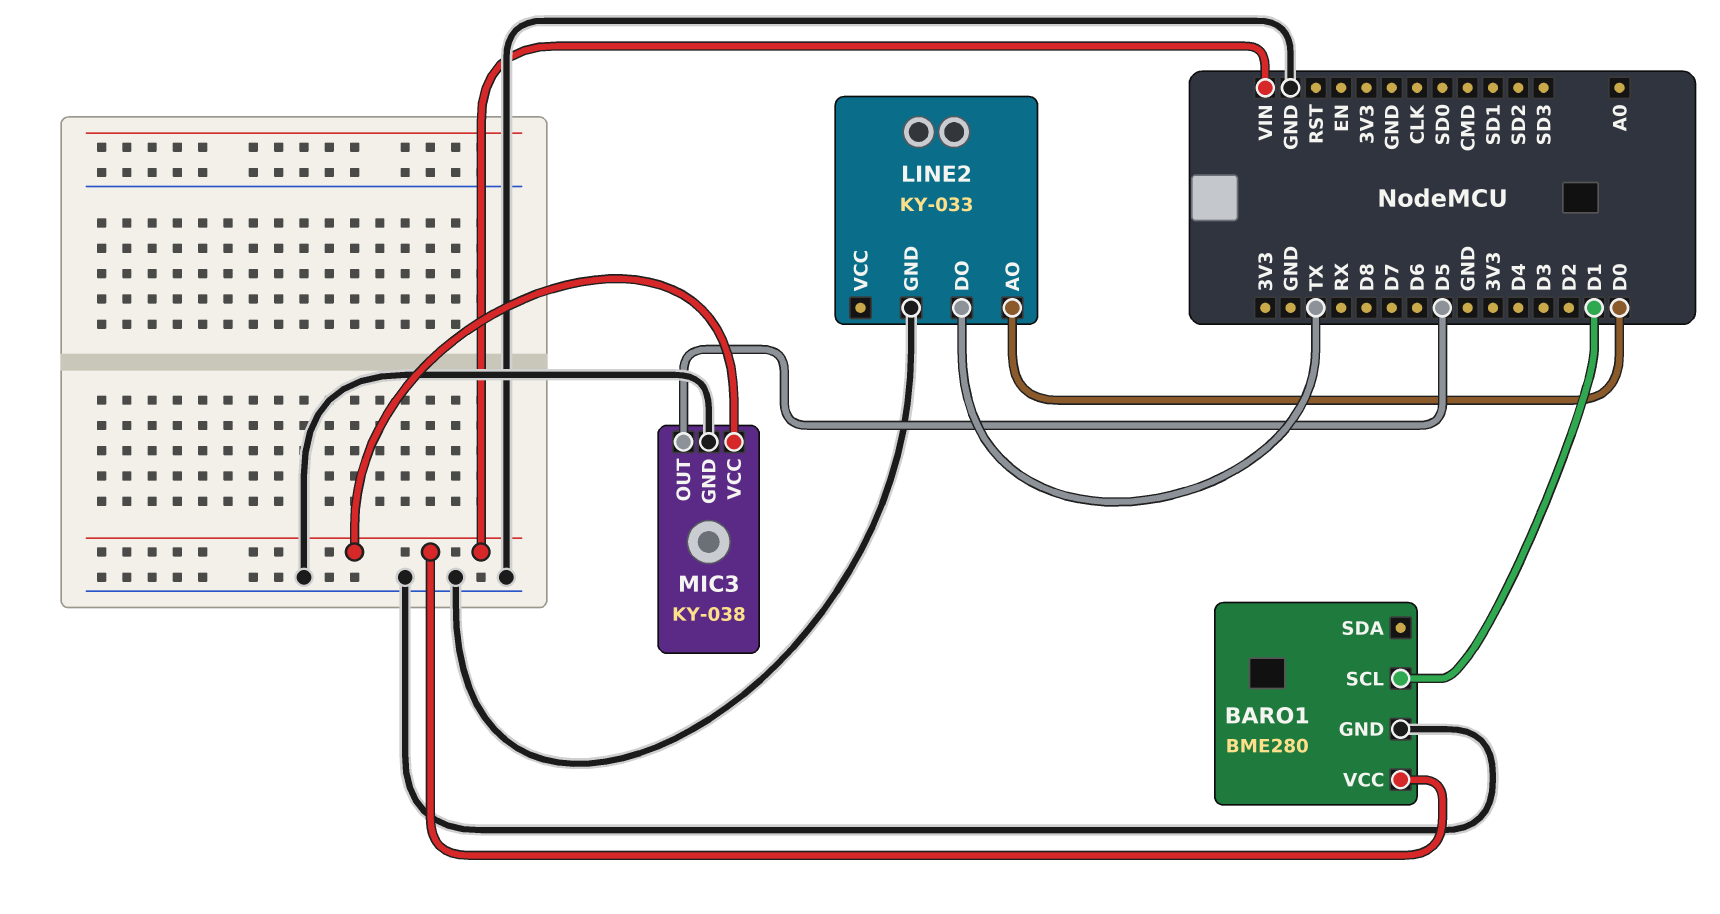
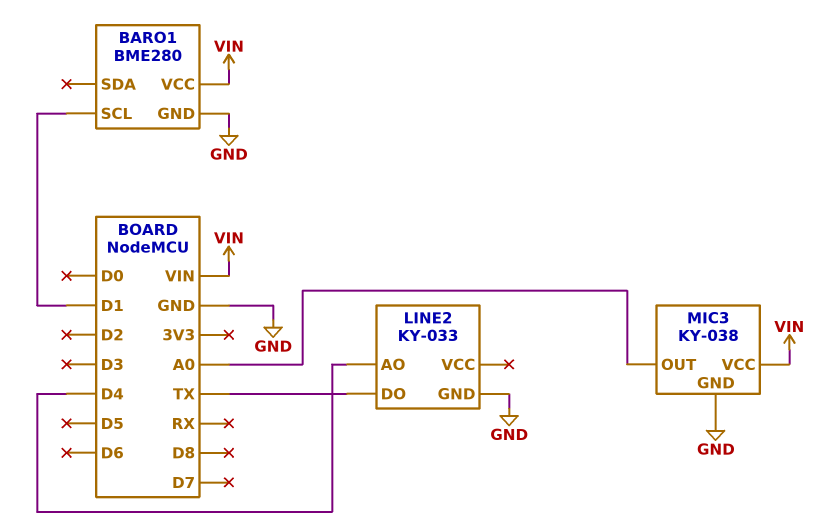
LINE2 pin AO: D0 -> D4
MIC3 pin OUT: D5 -> A0

